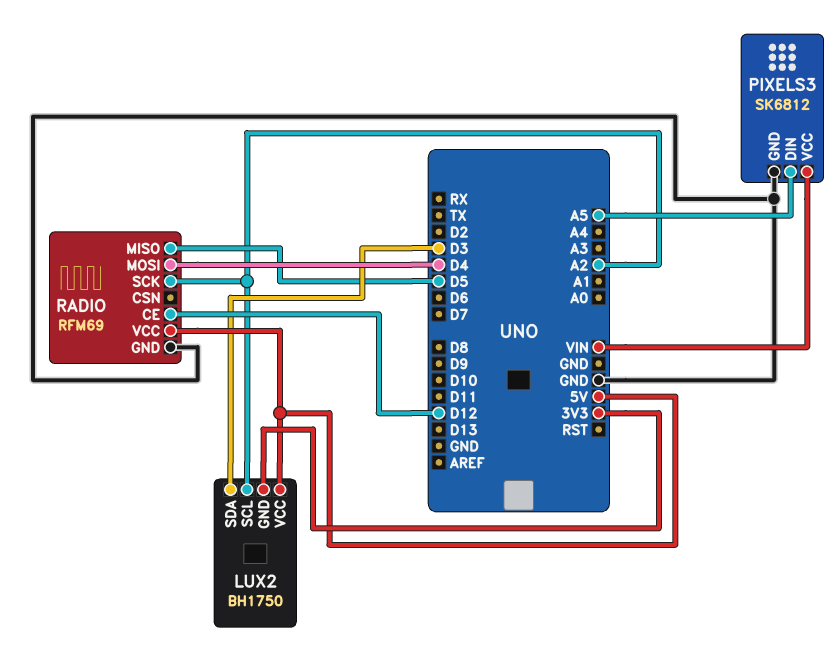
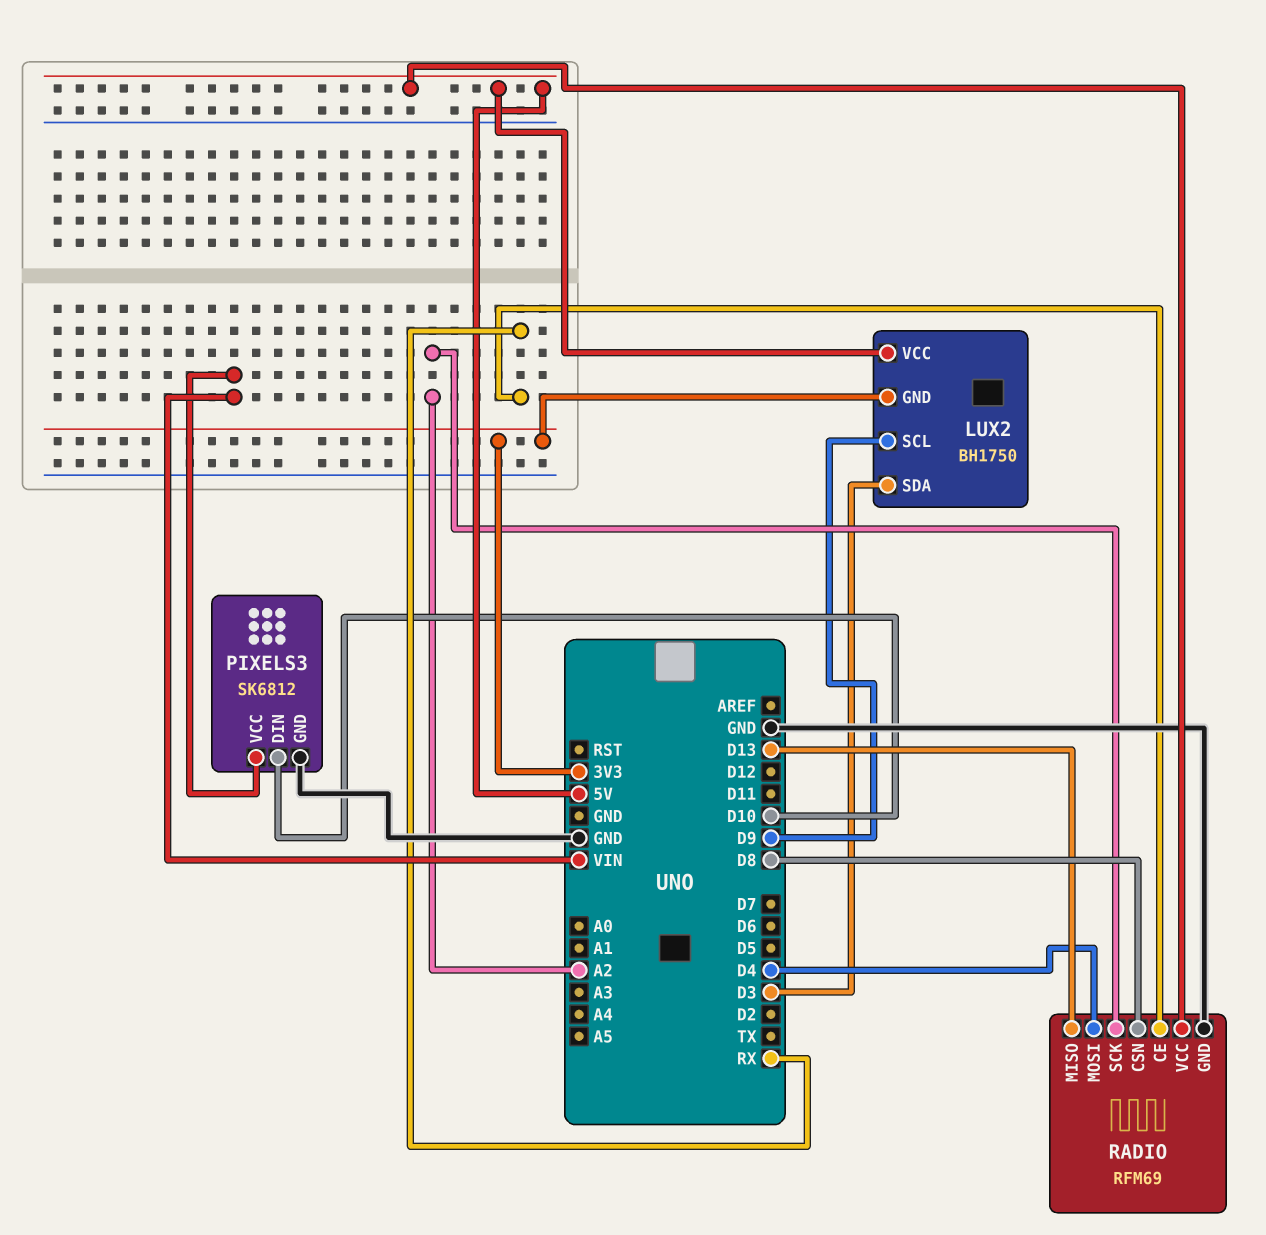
LUX2 pin SCL: A2 -> D9
PIXELS3 pin DIN: A5 -> D10
RADIO pin CE: D12 -> RX
RADIO pin CSN: none -> D8
RADIO pin MISO: D5 -> D13

